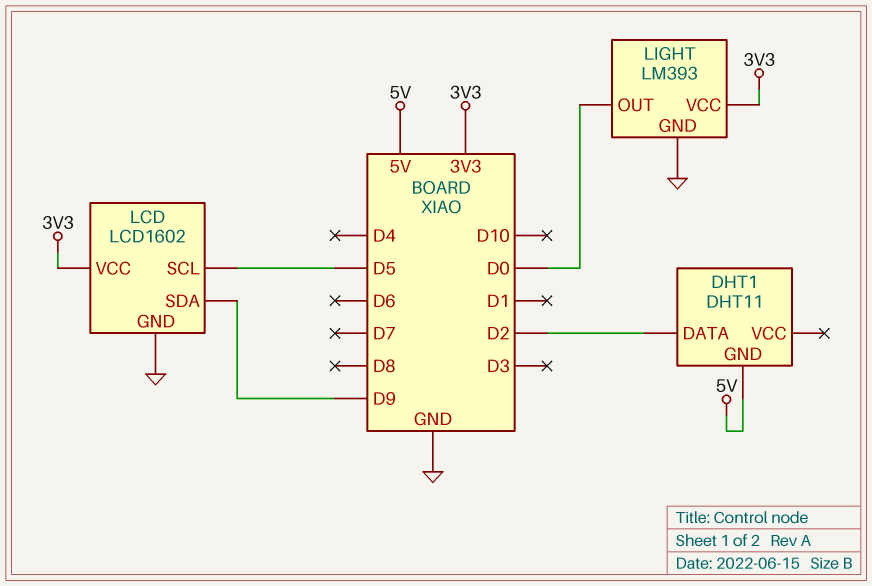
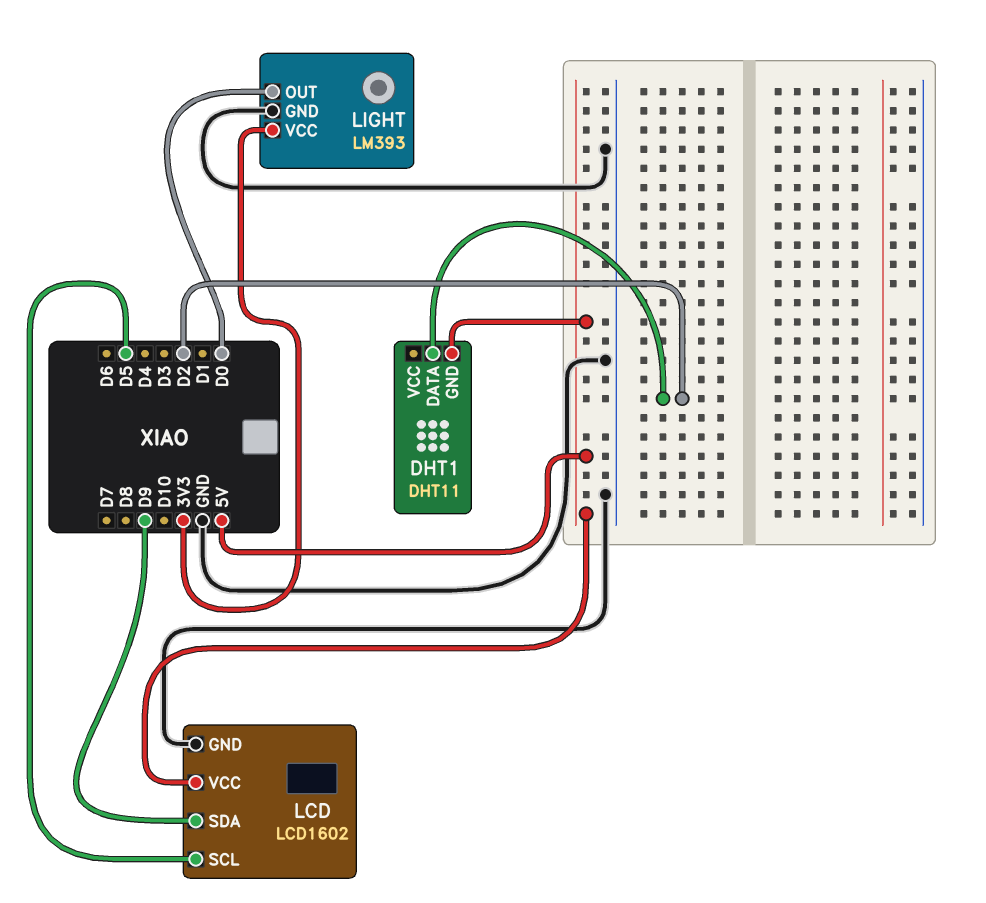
LCD pin VCC: 3V3 -> 5V

